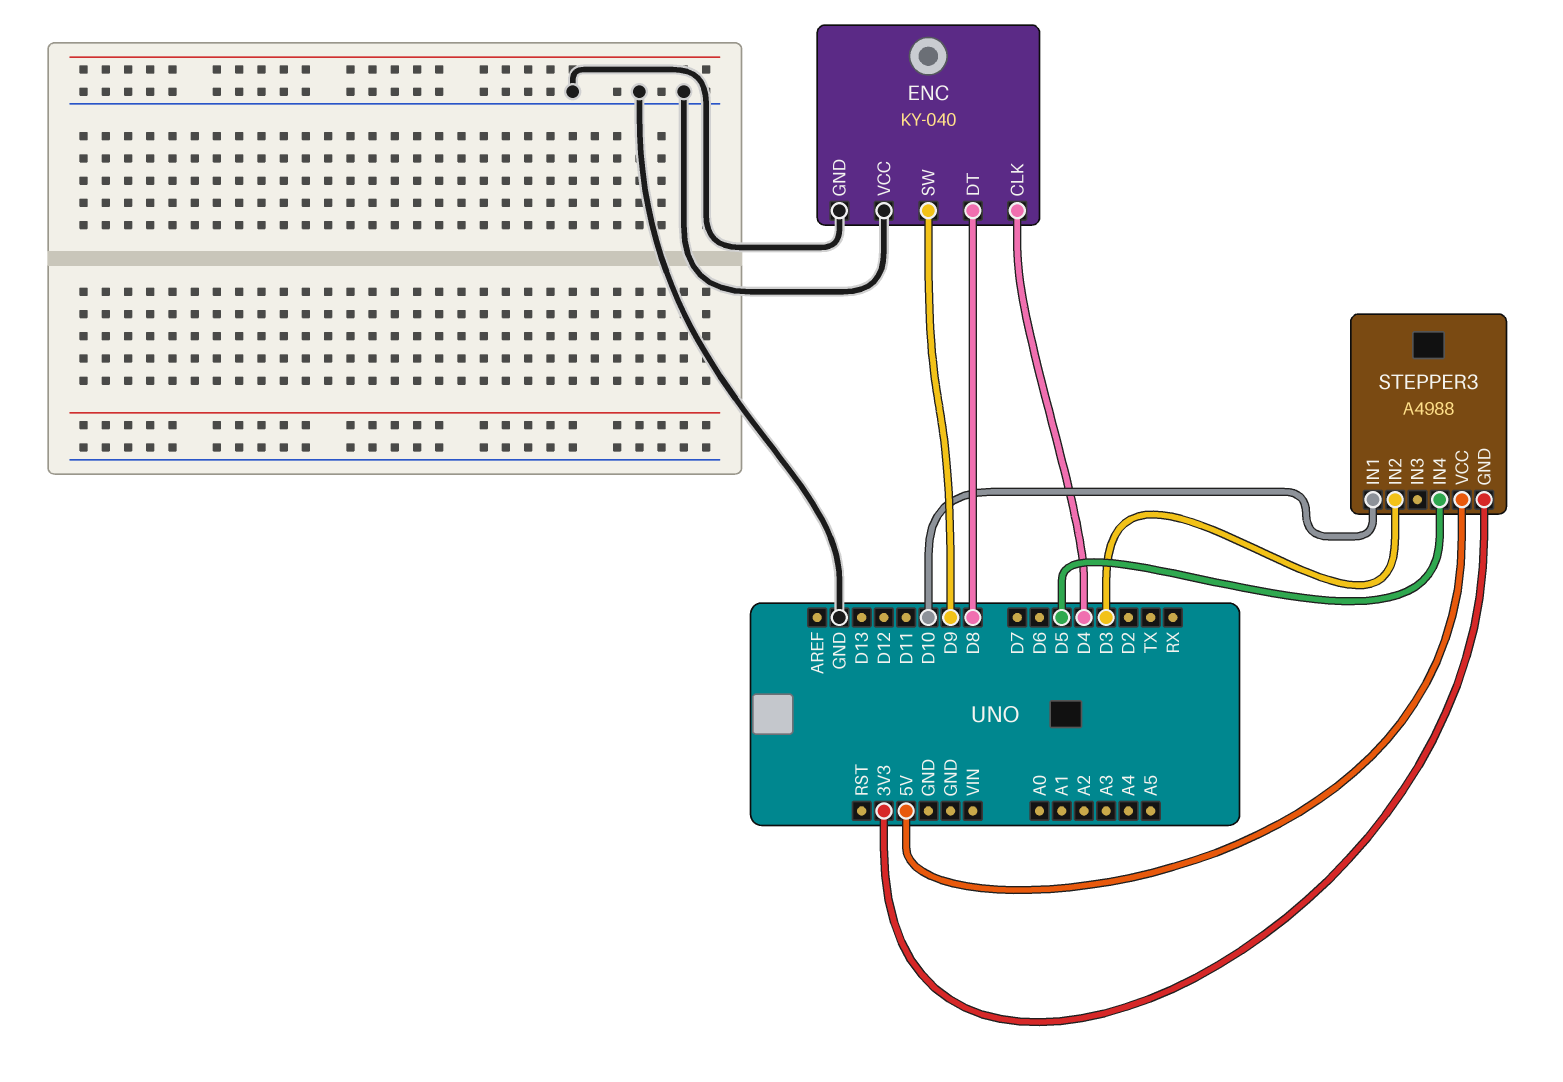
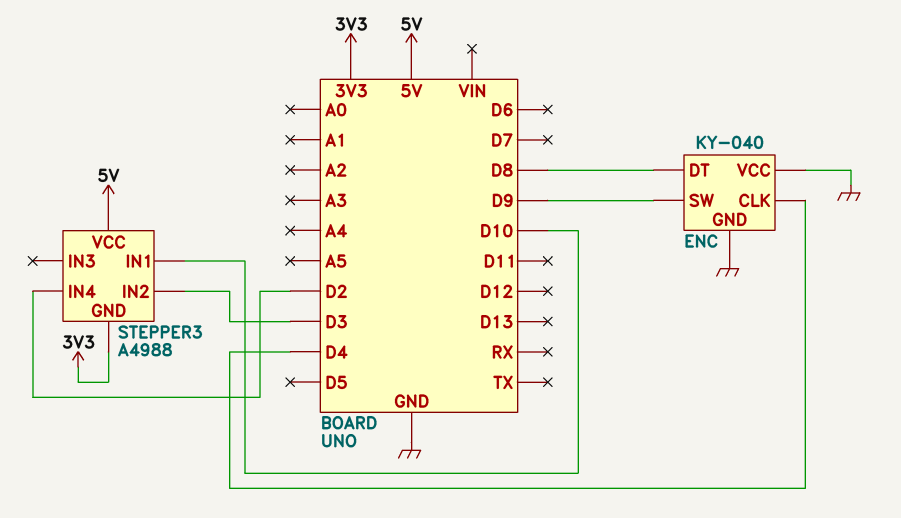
STEPPER3 pin IN4: D5 -> D2

